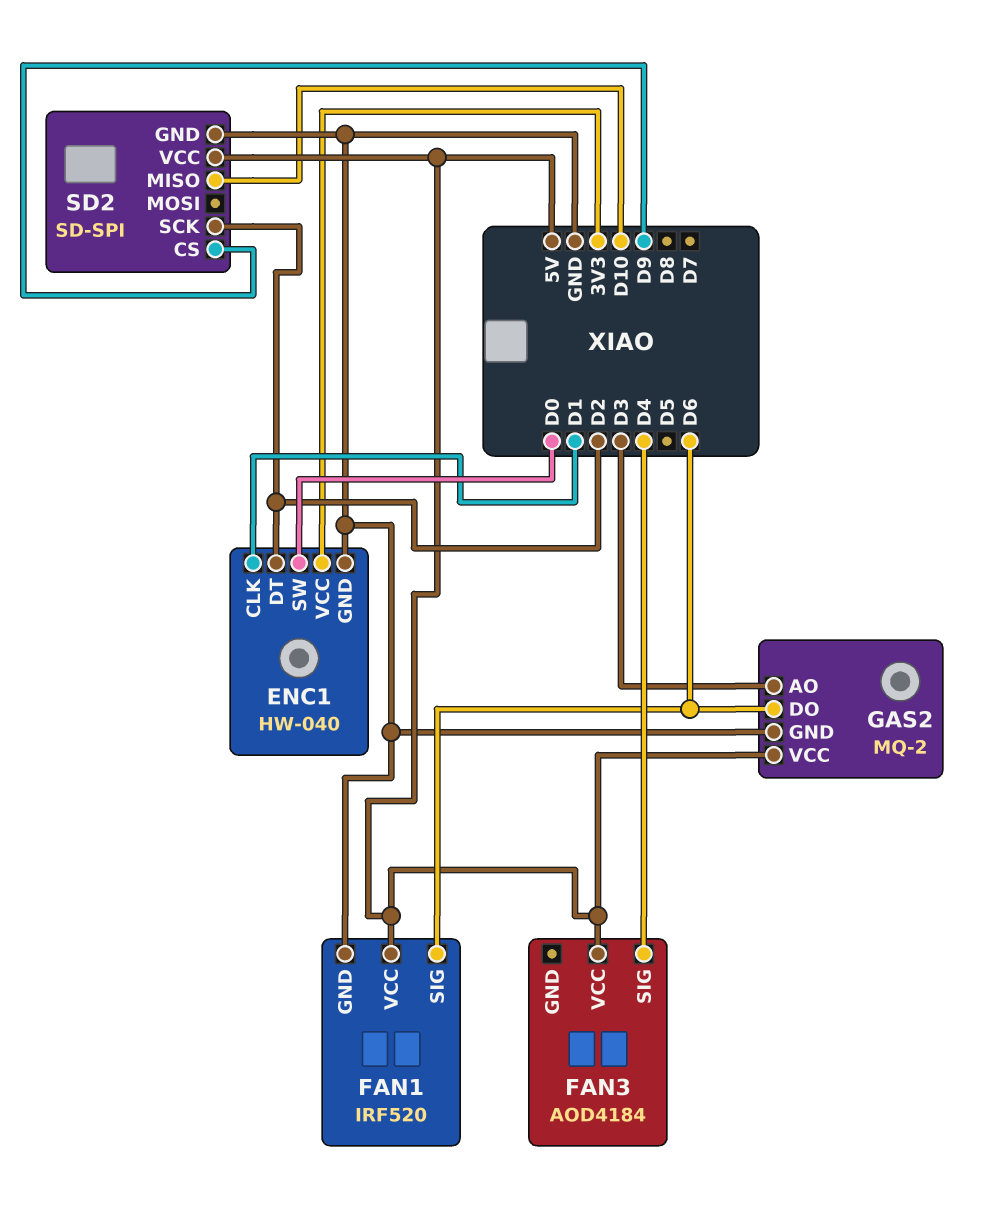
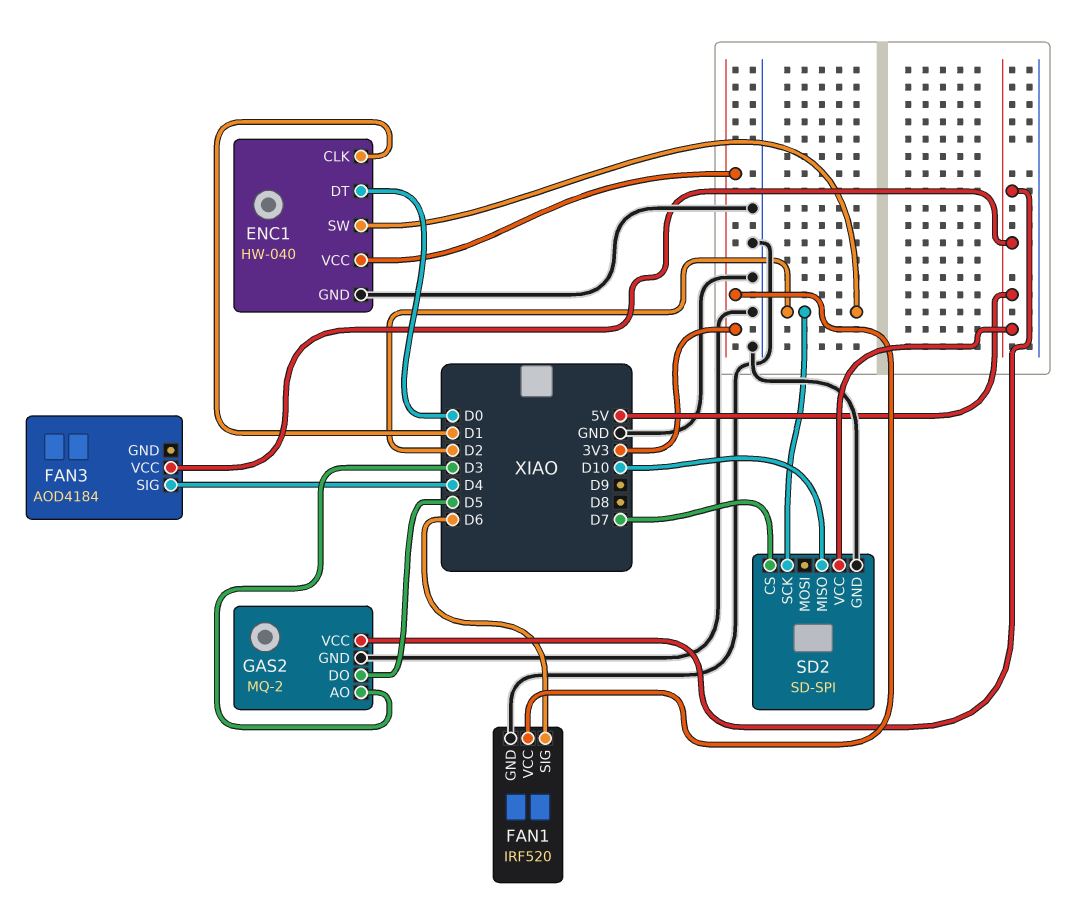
ENC1 pin DT: D2 -> D0
ENC1 pin SW: D0 -> D2
FAN1 pin VCC: 5V -> 3V3
GAS2 pin DO: D6 -> D5
SD2 pin CS: D9 -> D7

